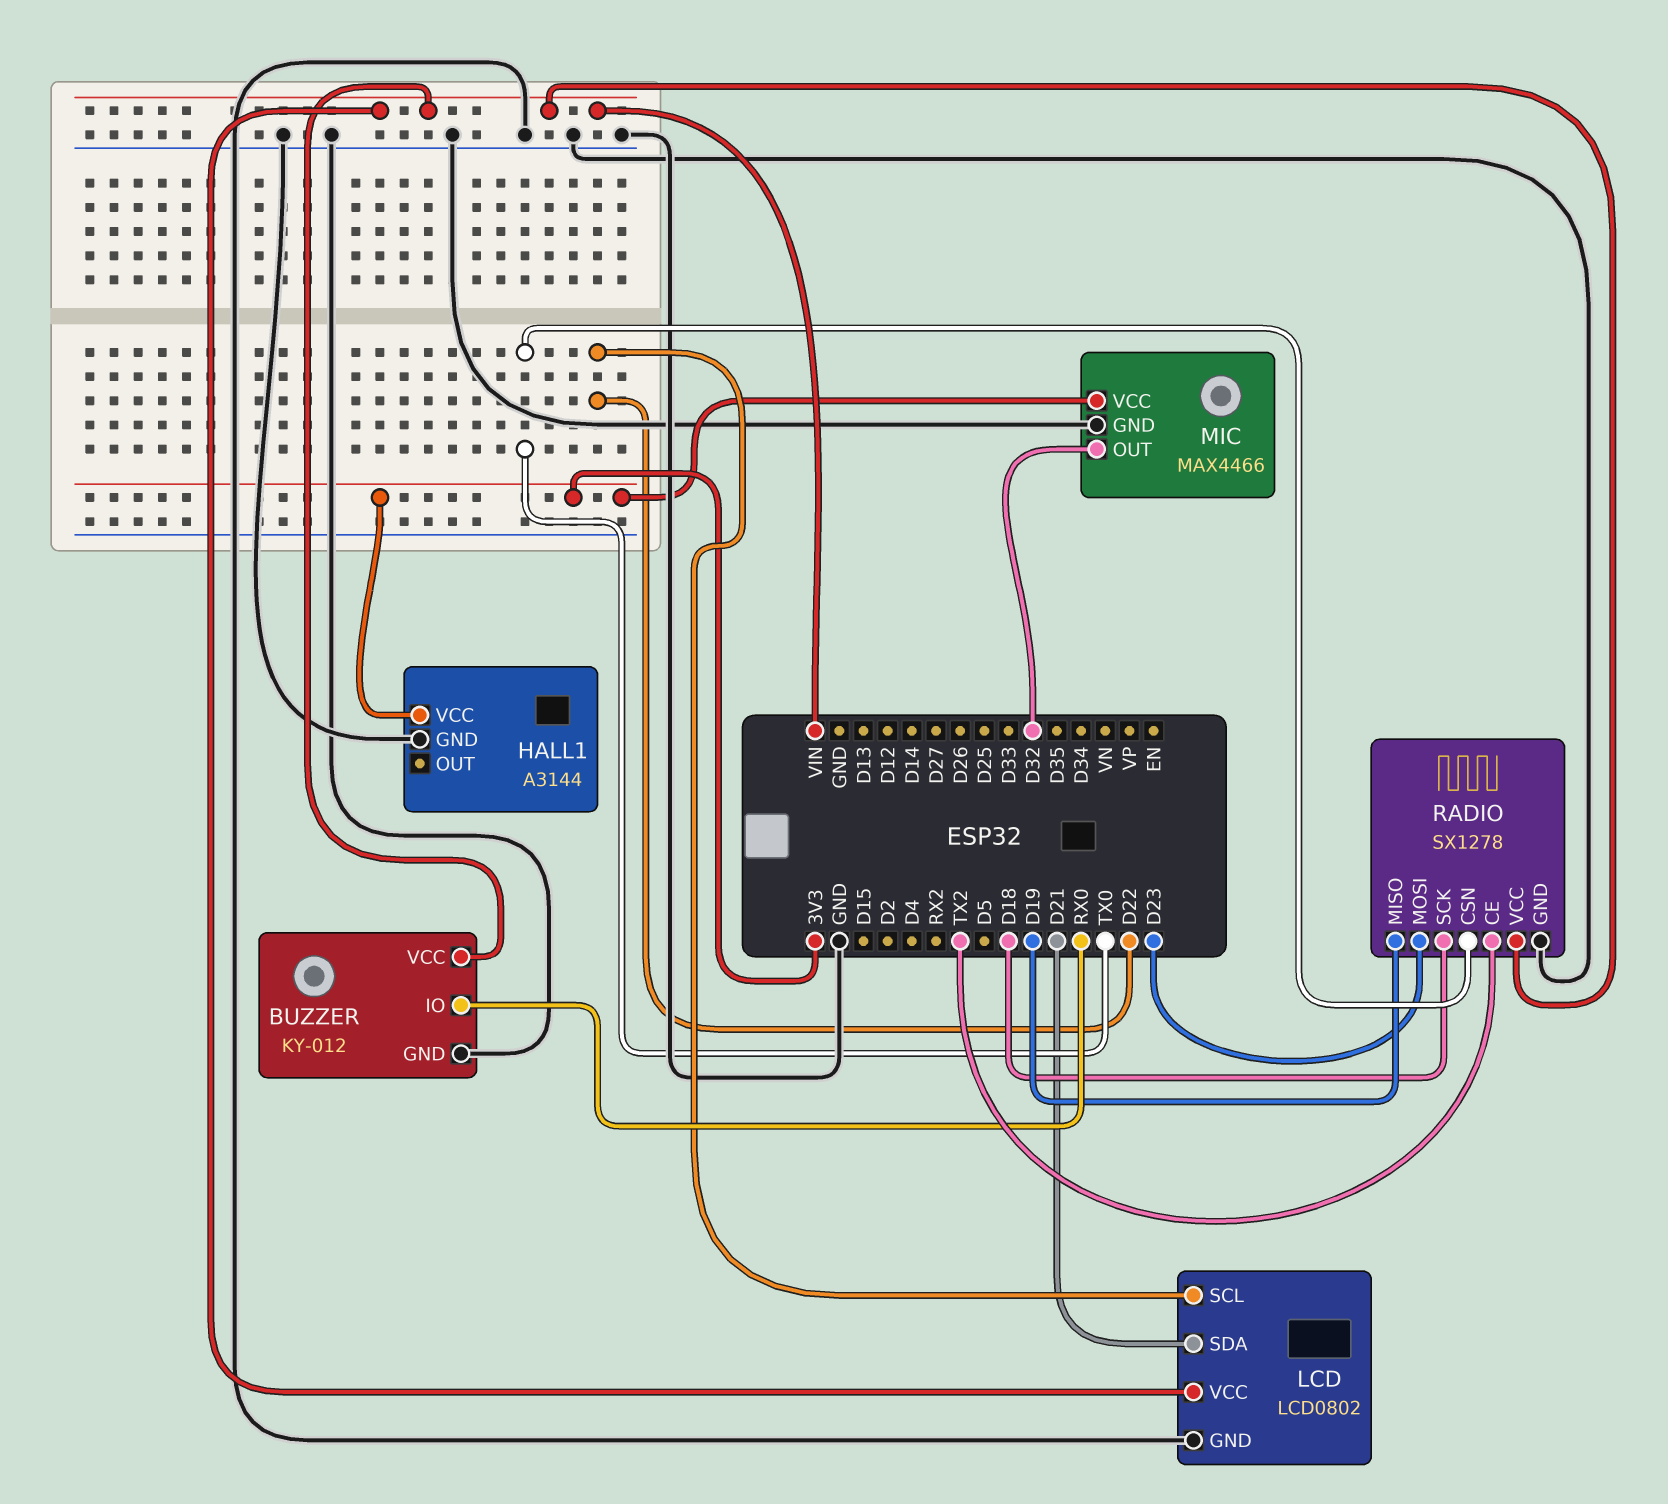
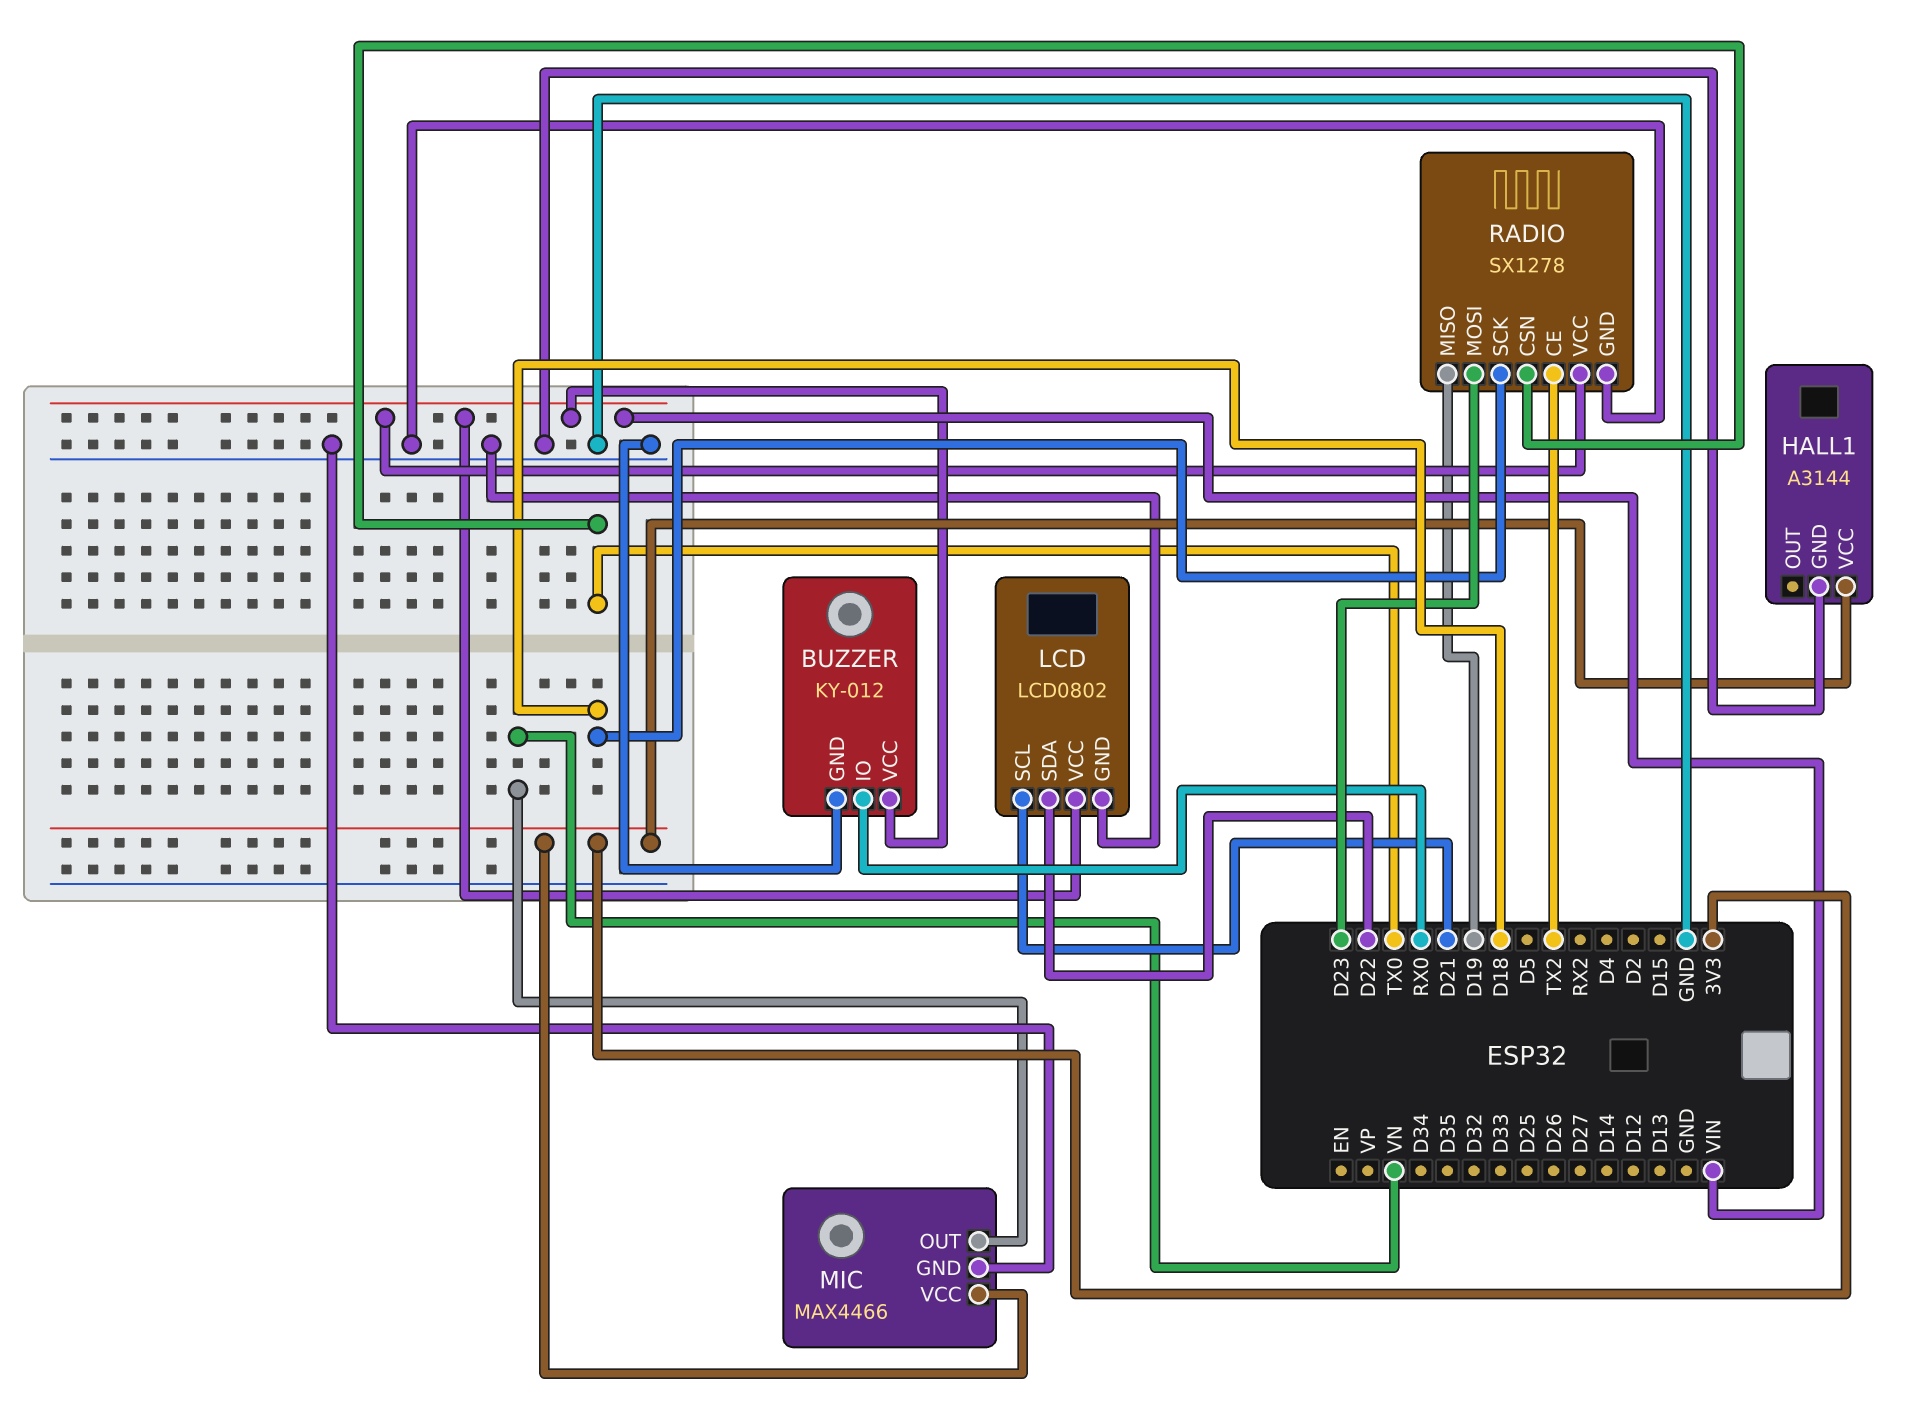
LCD pin SCL: D22 -> D21
LCD pin SDA: D21 -> D22
MIC pin OUT: D32 -> VN

